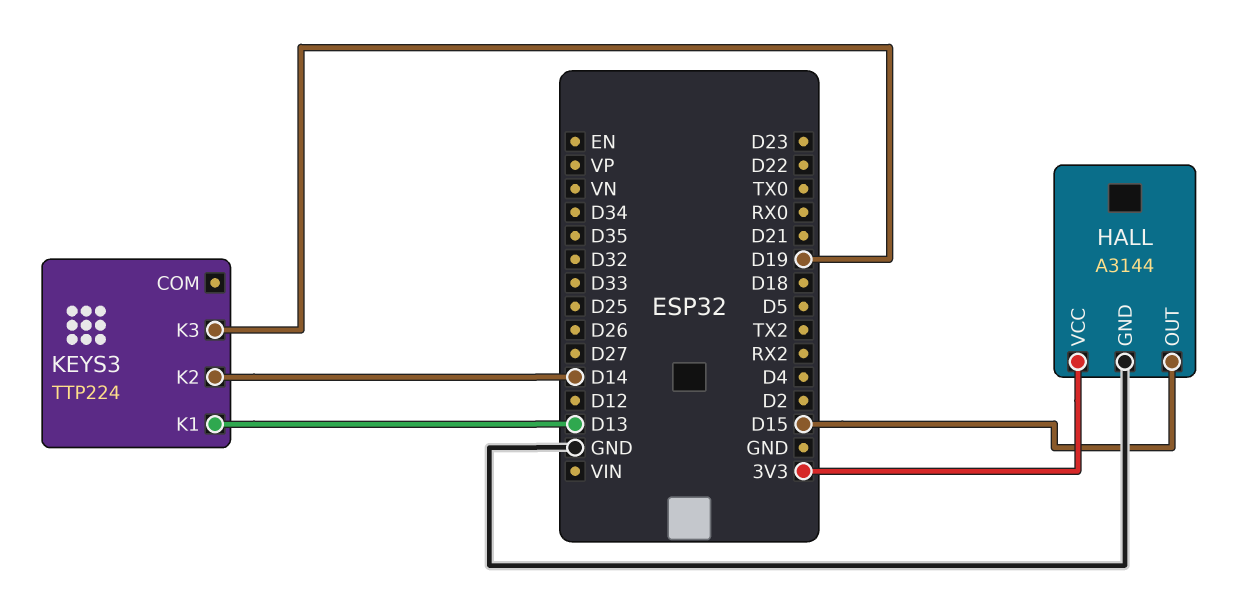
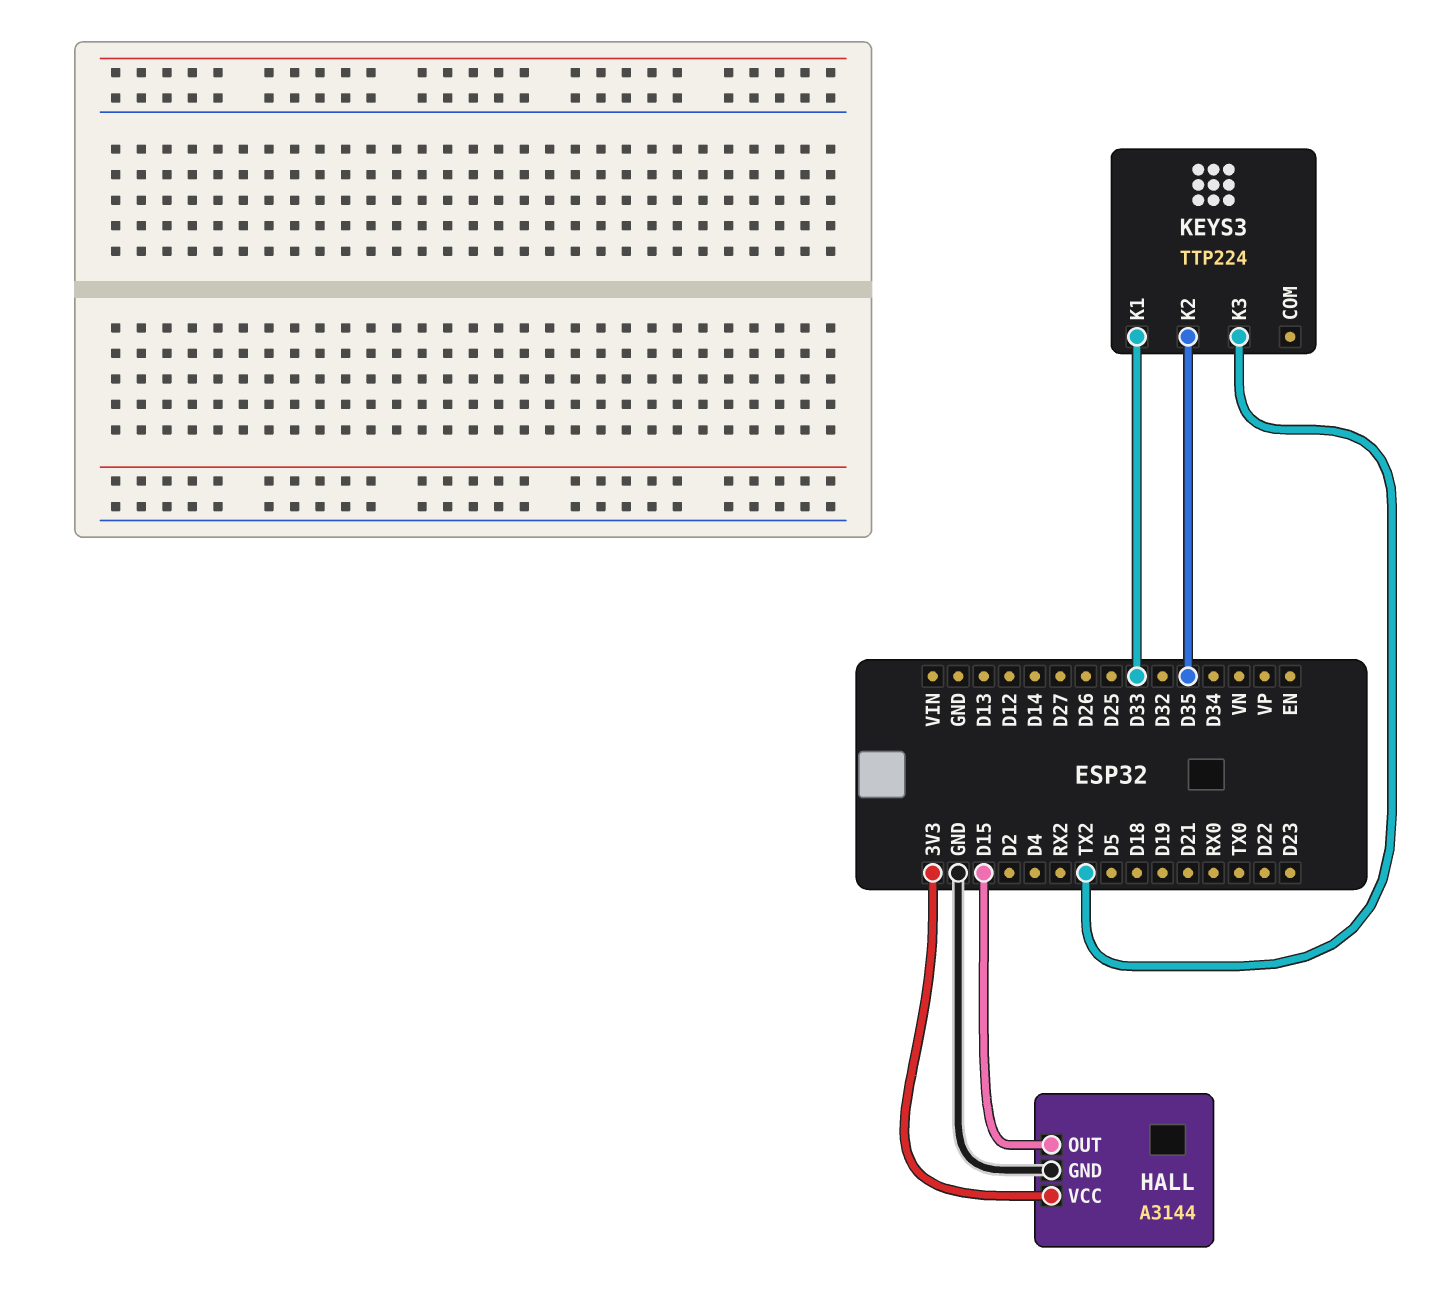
KEYS3 pin K1: D13 -> D33
KEYS3 pin K2: D14 -> D35
KEYS3 pin K3: D19 -> TX2

